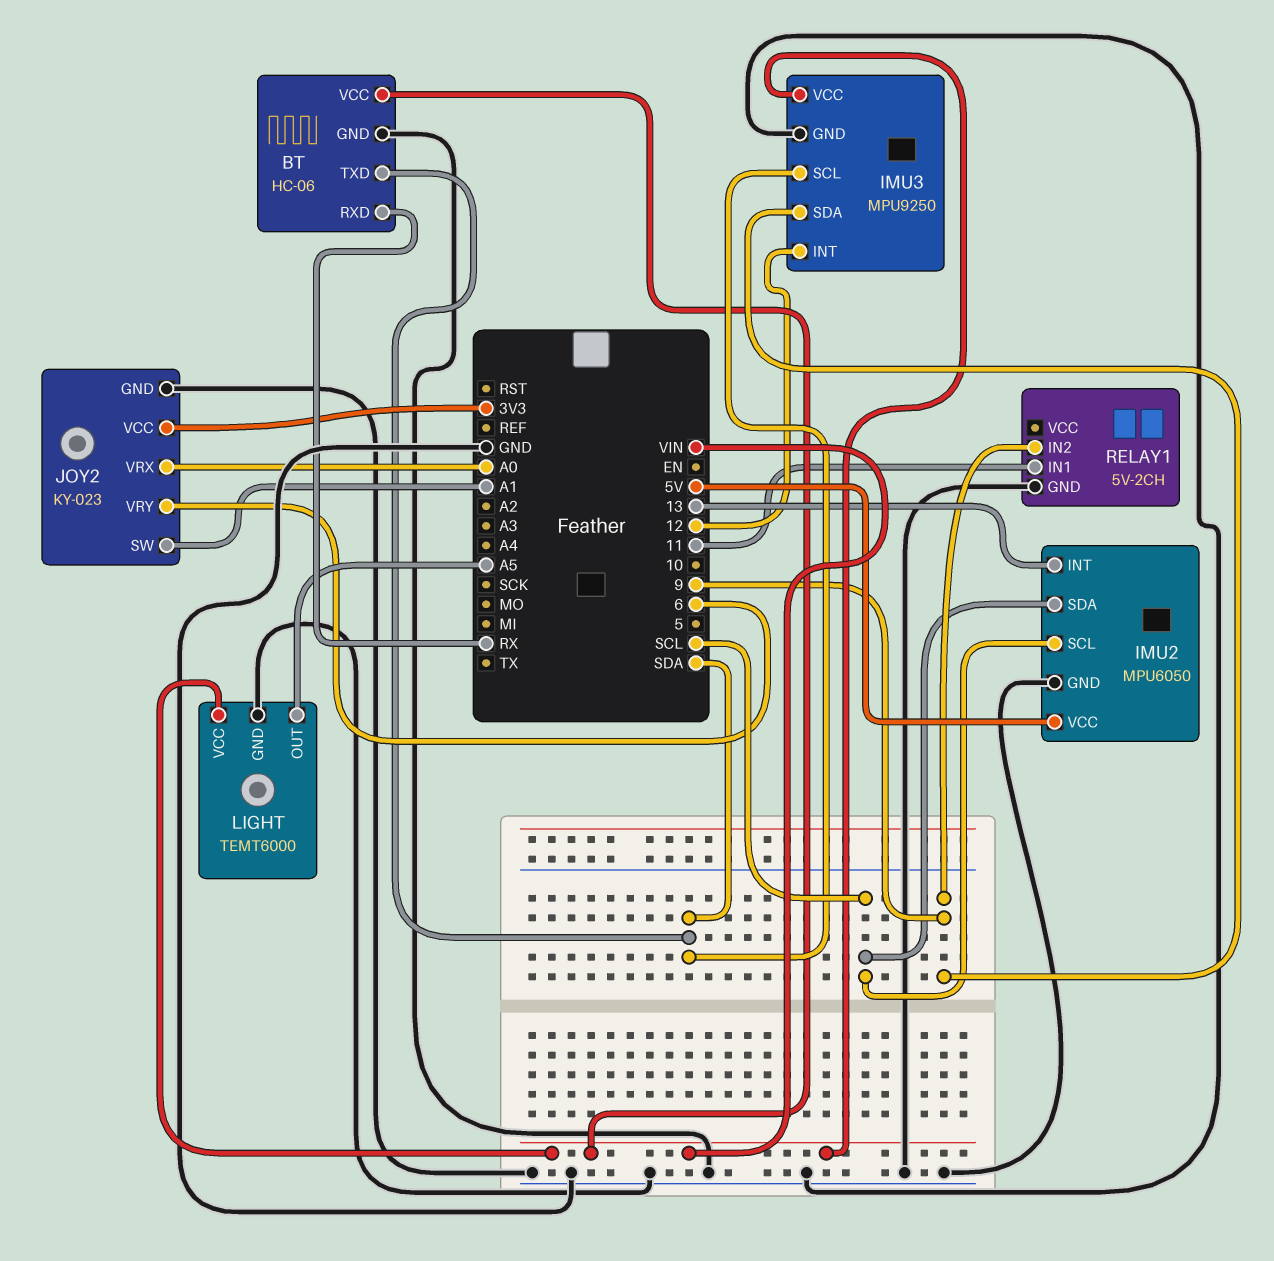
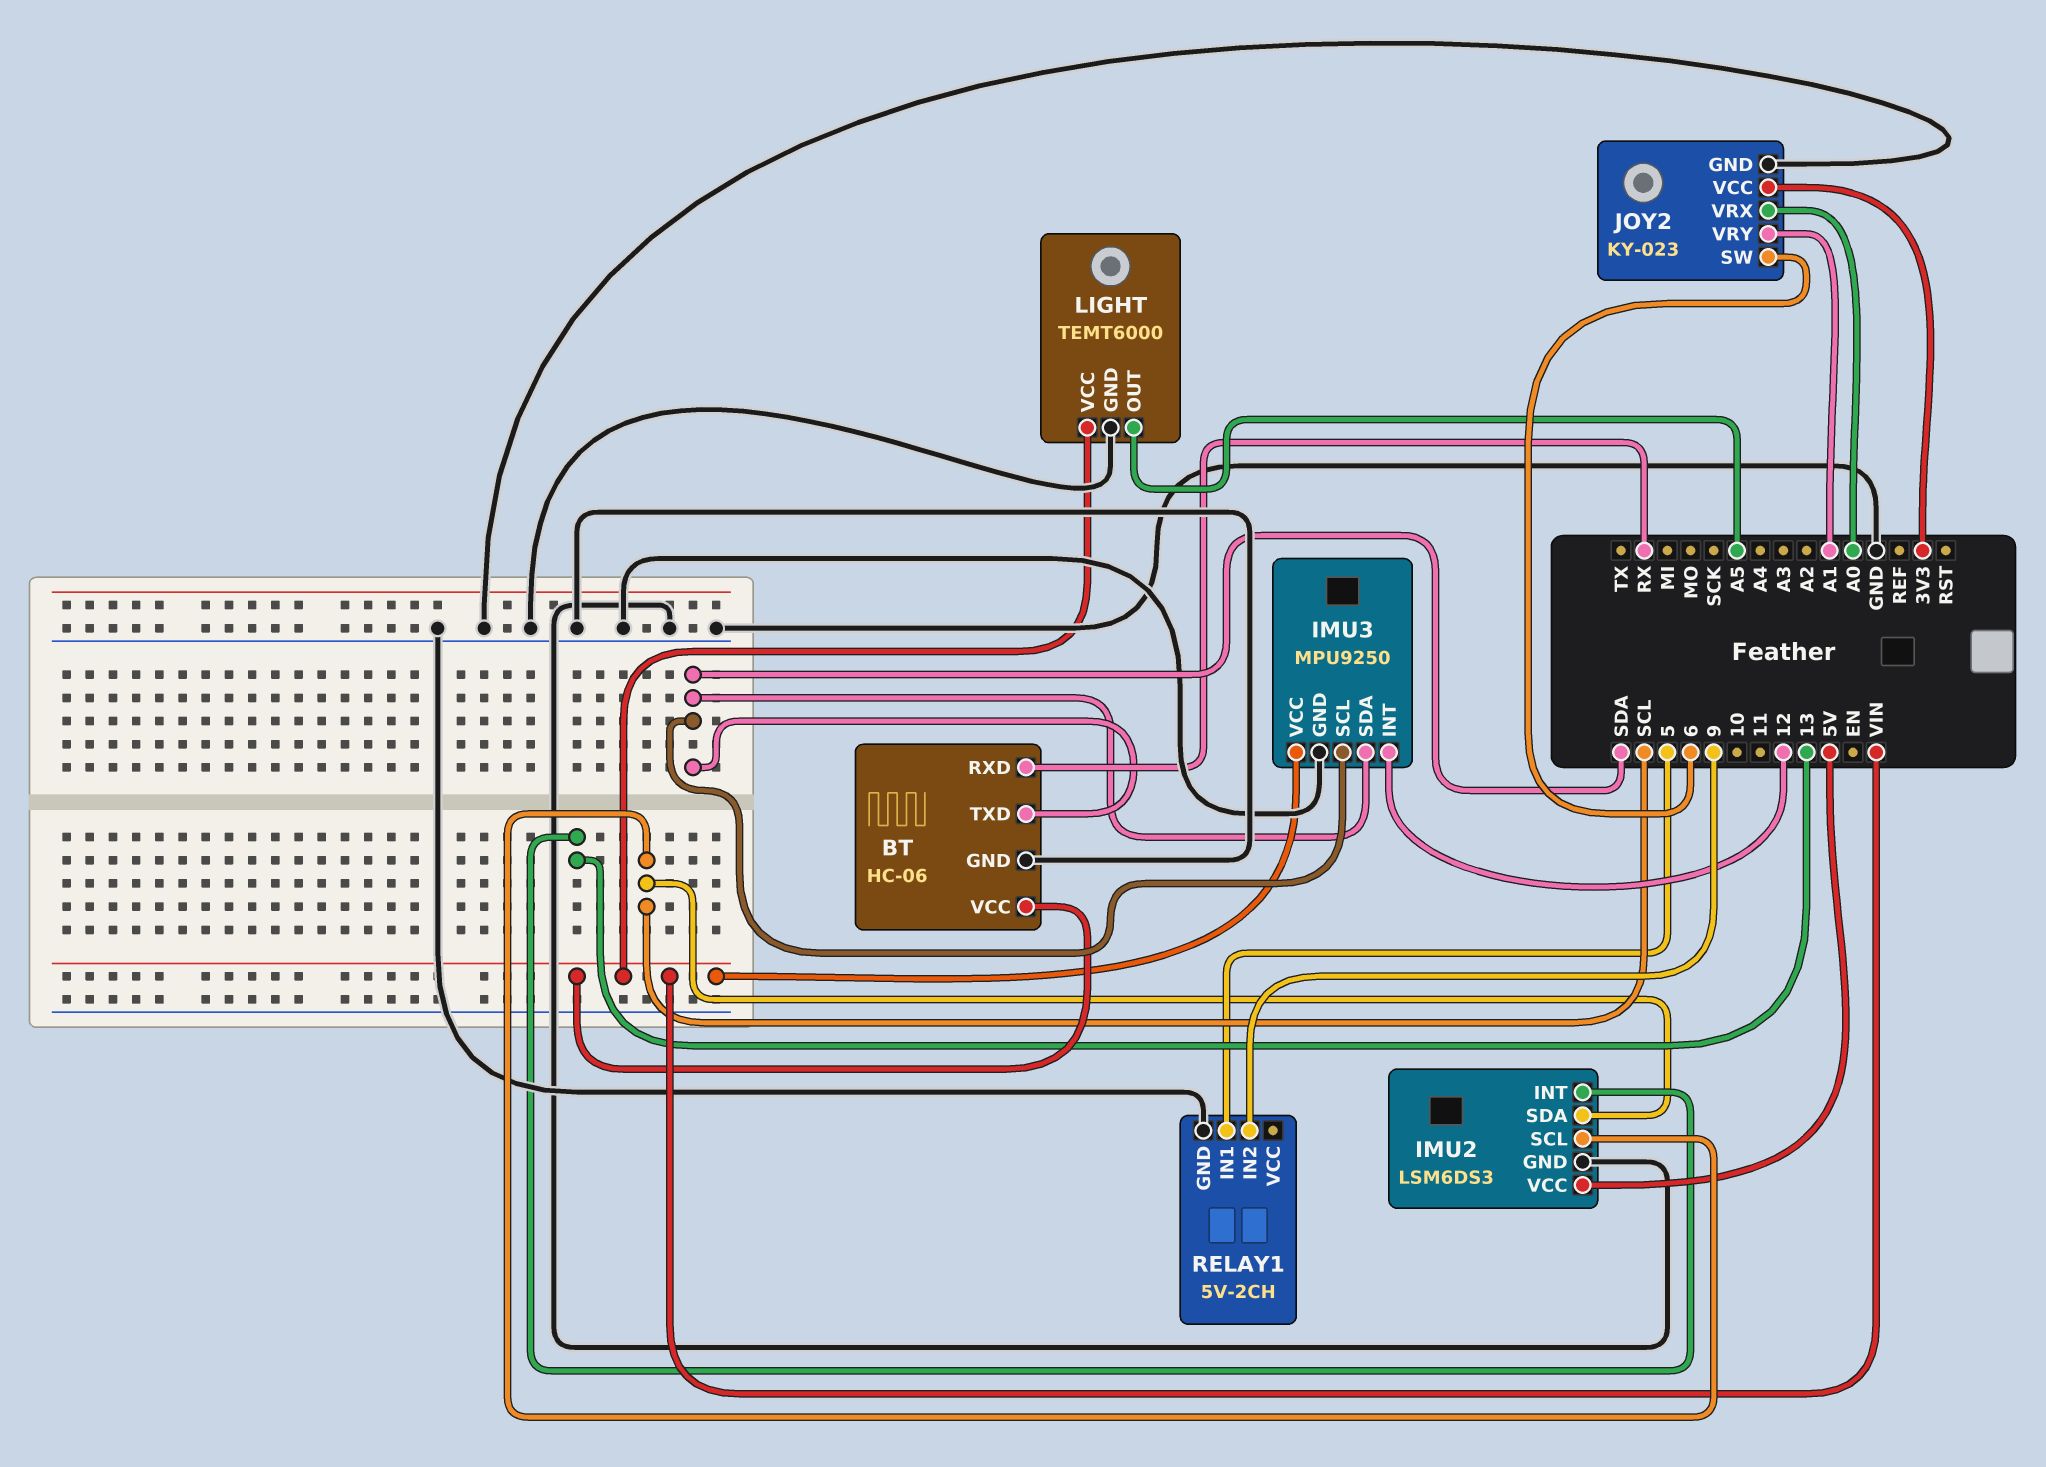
IMU2: MPU6050 -> LSM6DS3
IMU3 pin SDA: 9 -> SDA
JOY2 pin SW: A1 -> 6
JOY2 pin VRY: 6 -> A1
RELAY1 pin IN1: 11 -> 5

